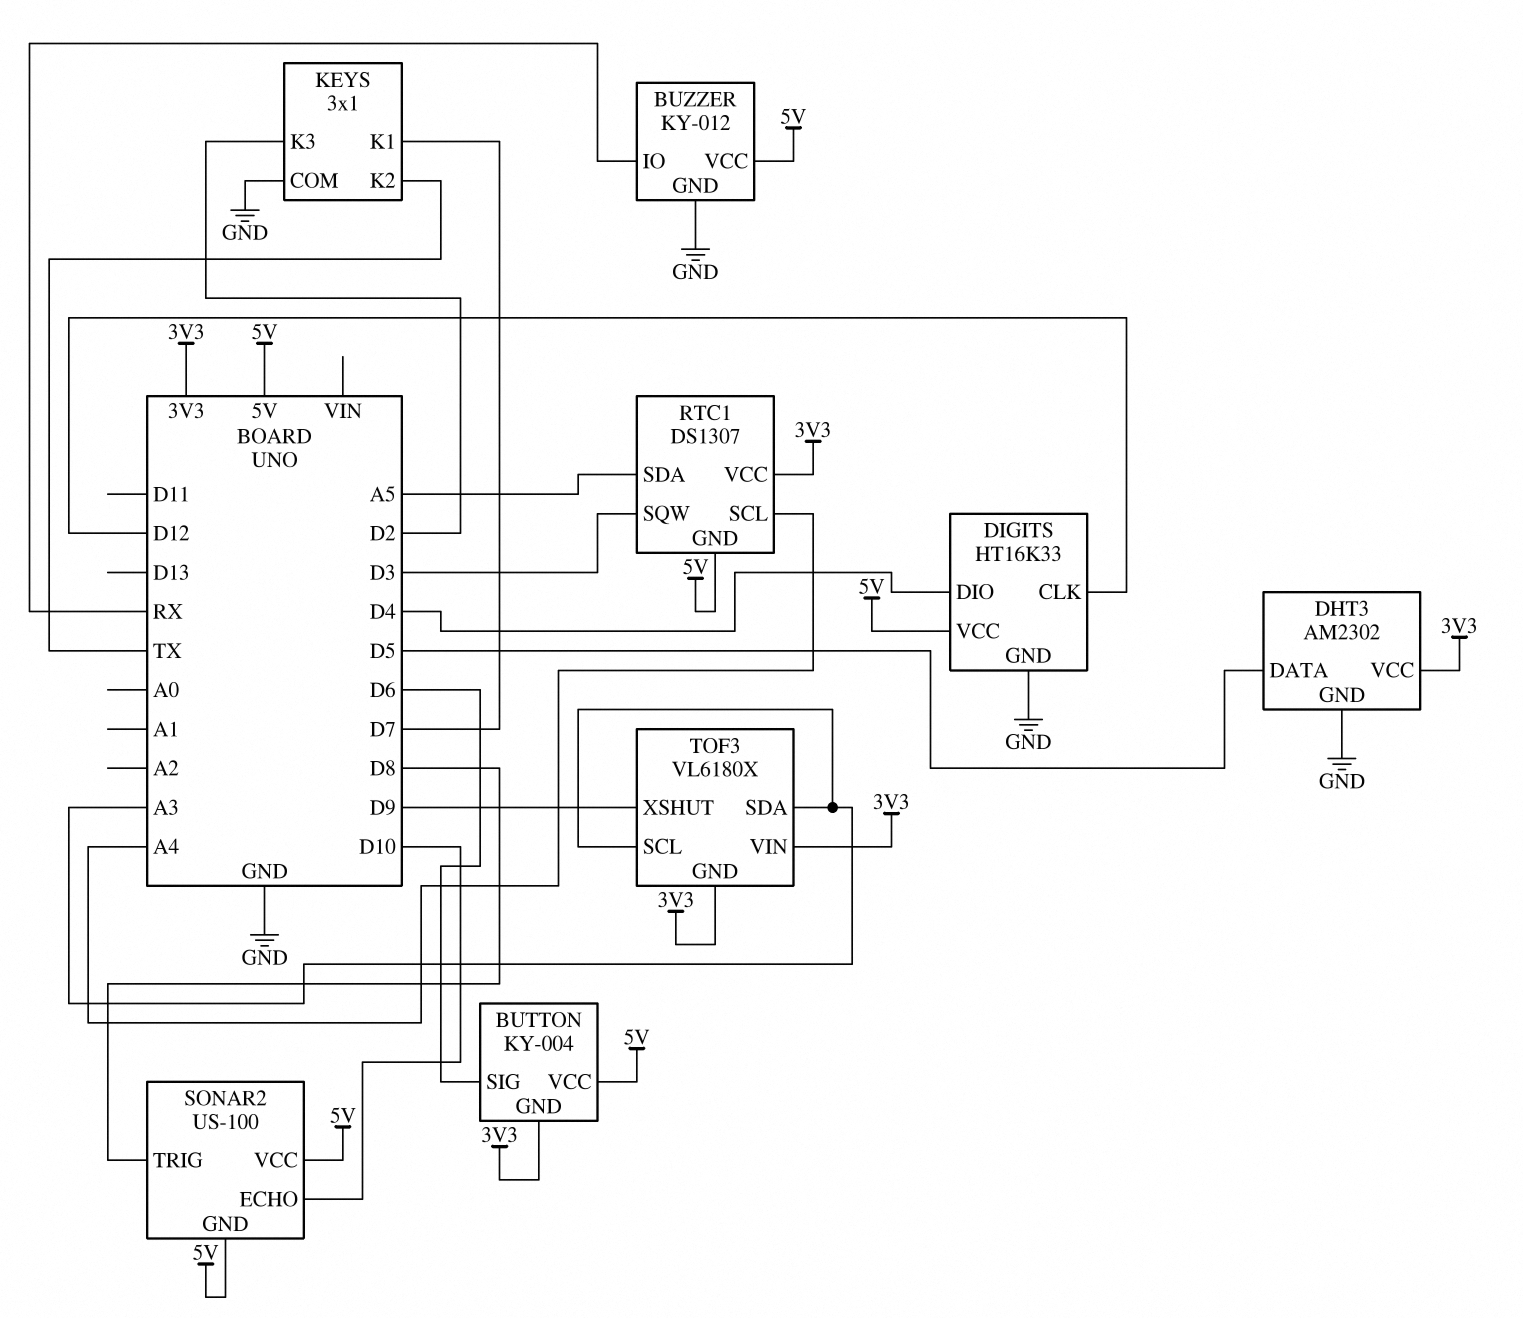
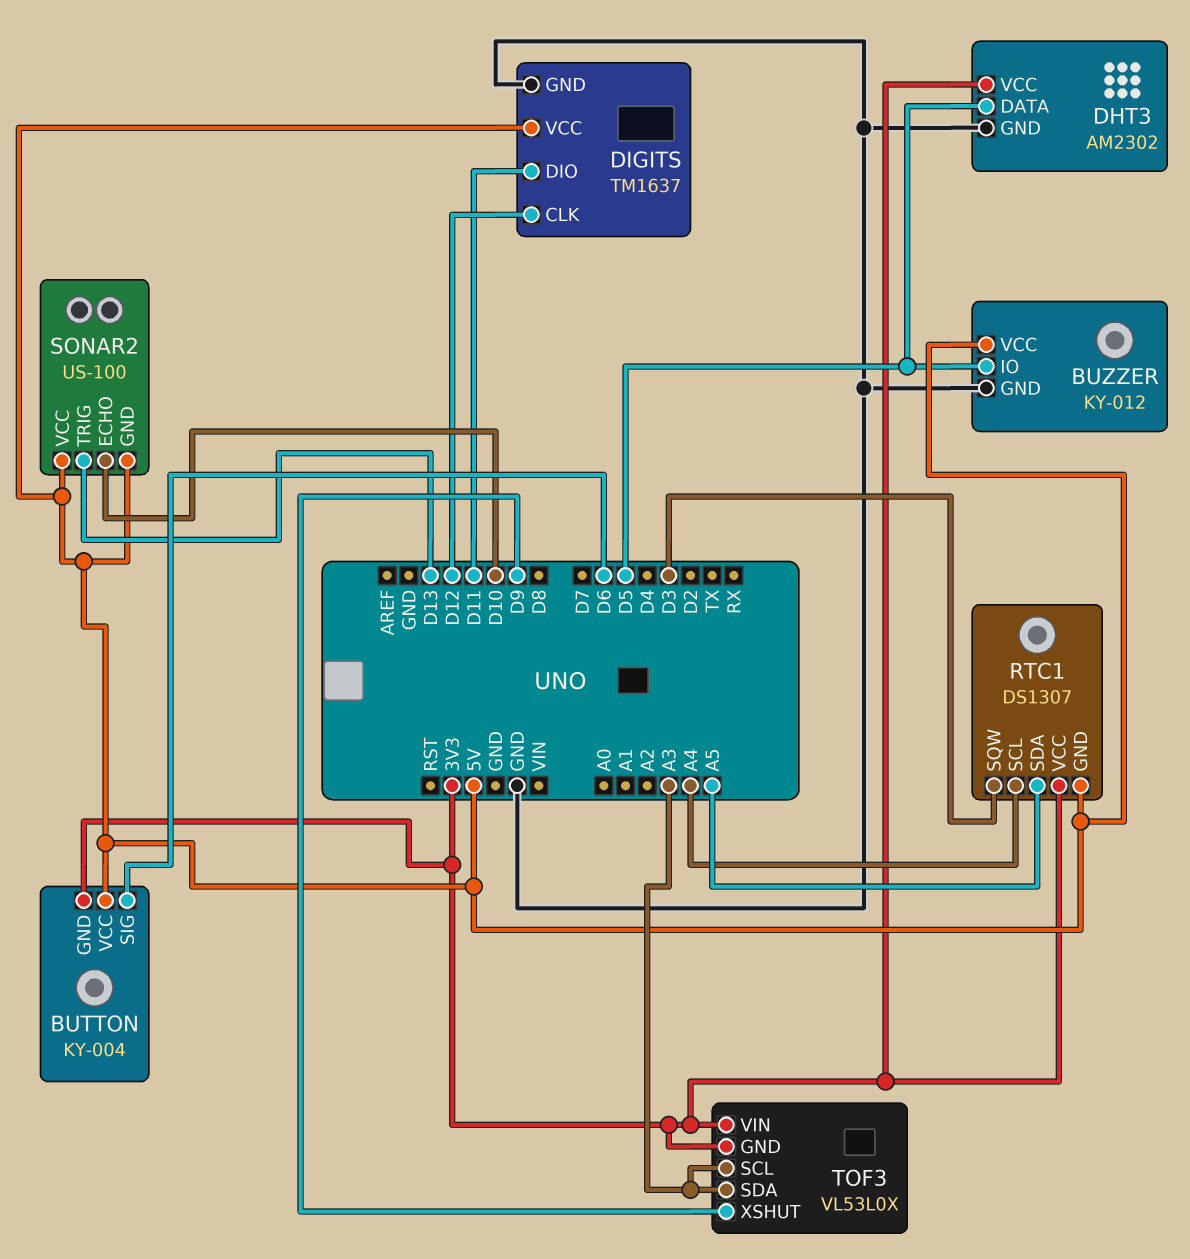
BUZZER pin IO: RX -> D5
DIGITS: HT16K33 -> TM1637
DIGITS pin DIO: D4 -> D11
KEYS: 3x1 -> none
KEYS pin COM: GND -> none
KEYS pin K1: D7 -> none
KEYS pin K2: TX -> none
KEYS pin K3: D2 -> none
SONAR2 pin TRIG: D8 -> D13
TOF3: VL6180X -> VL53L0X

